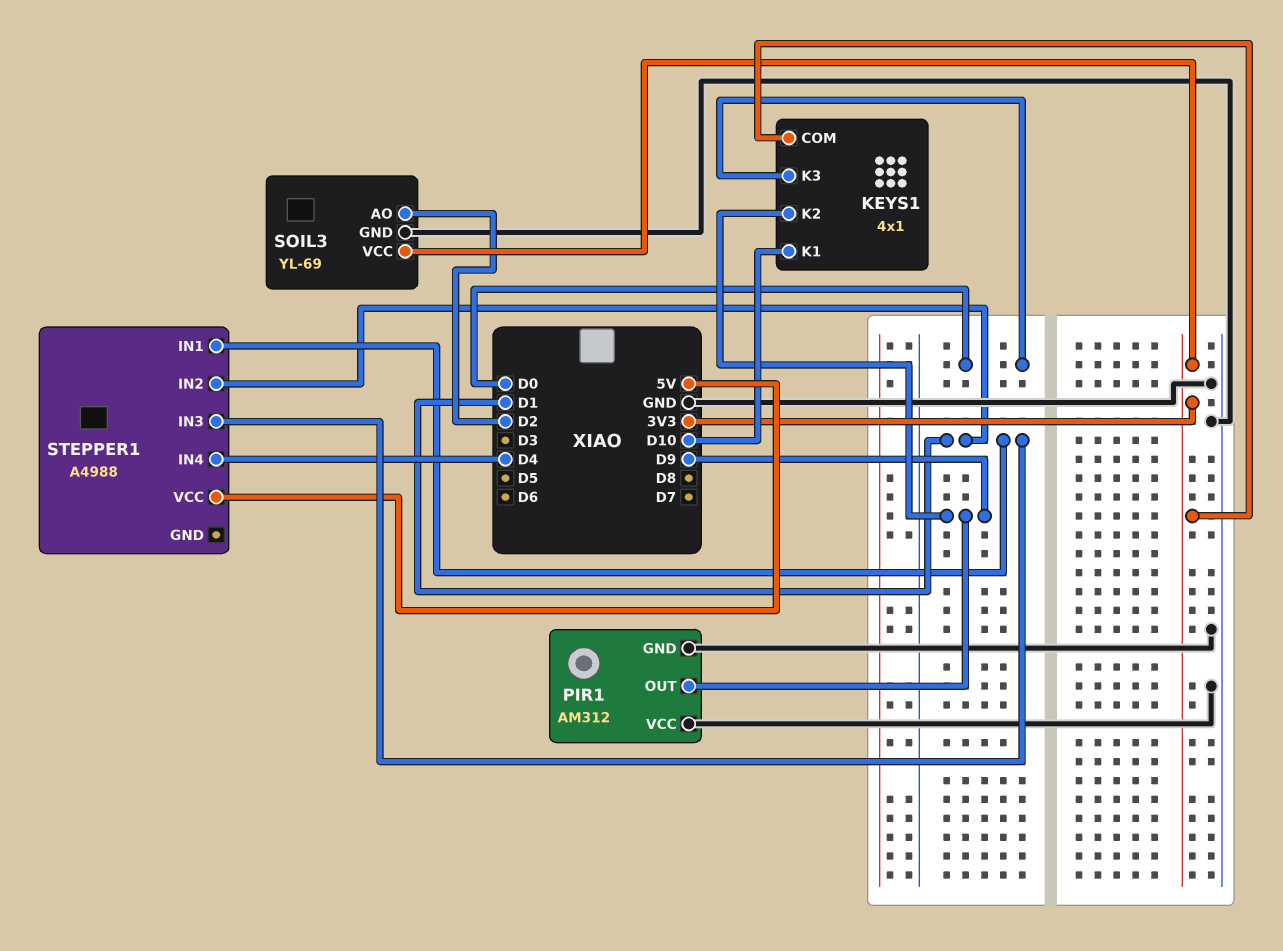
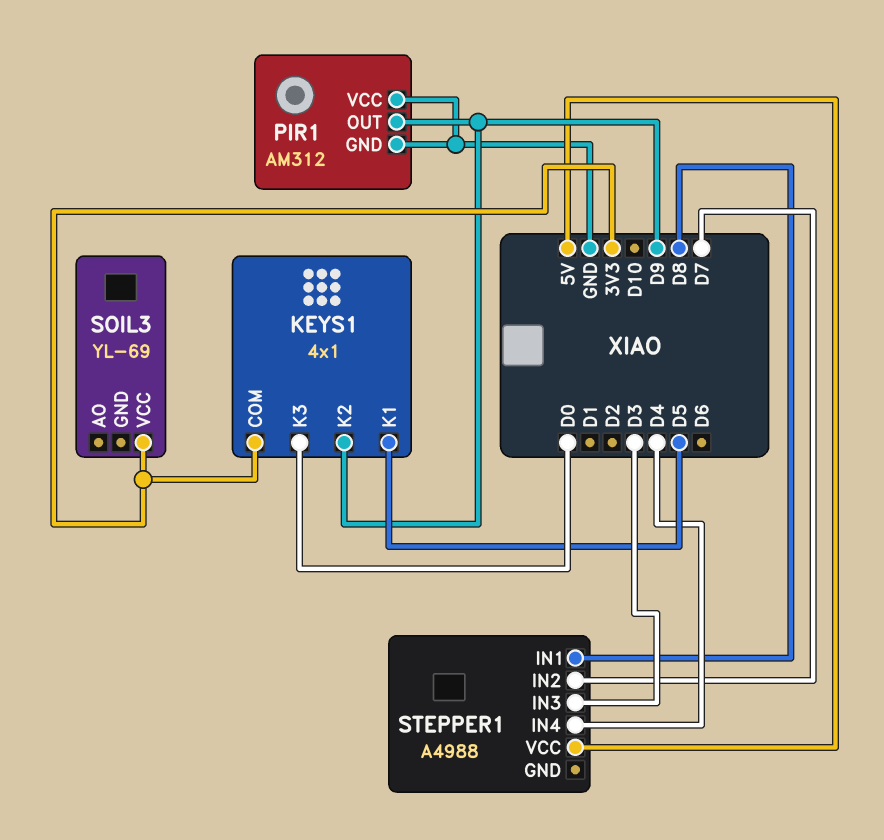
KEYS1 pin K1: D10 -> D5
SOIL3 pin AO: D2 -> none
SOIL3 pin GND: GND -> none
STEPPER1 pin IN1: D1 -> D8
STEPPER1 pin IN2: D1 -> D7
STEPPER1 pin IN3: D1 -> D3

